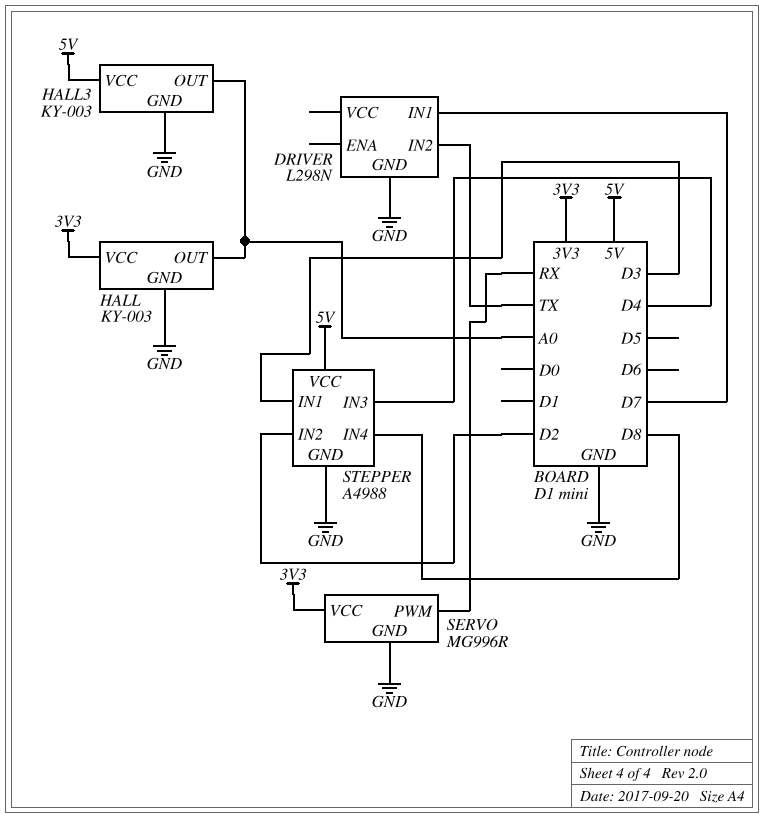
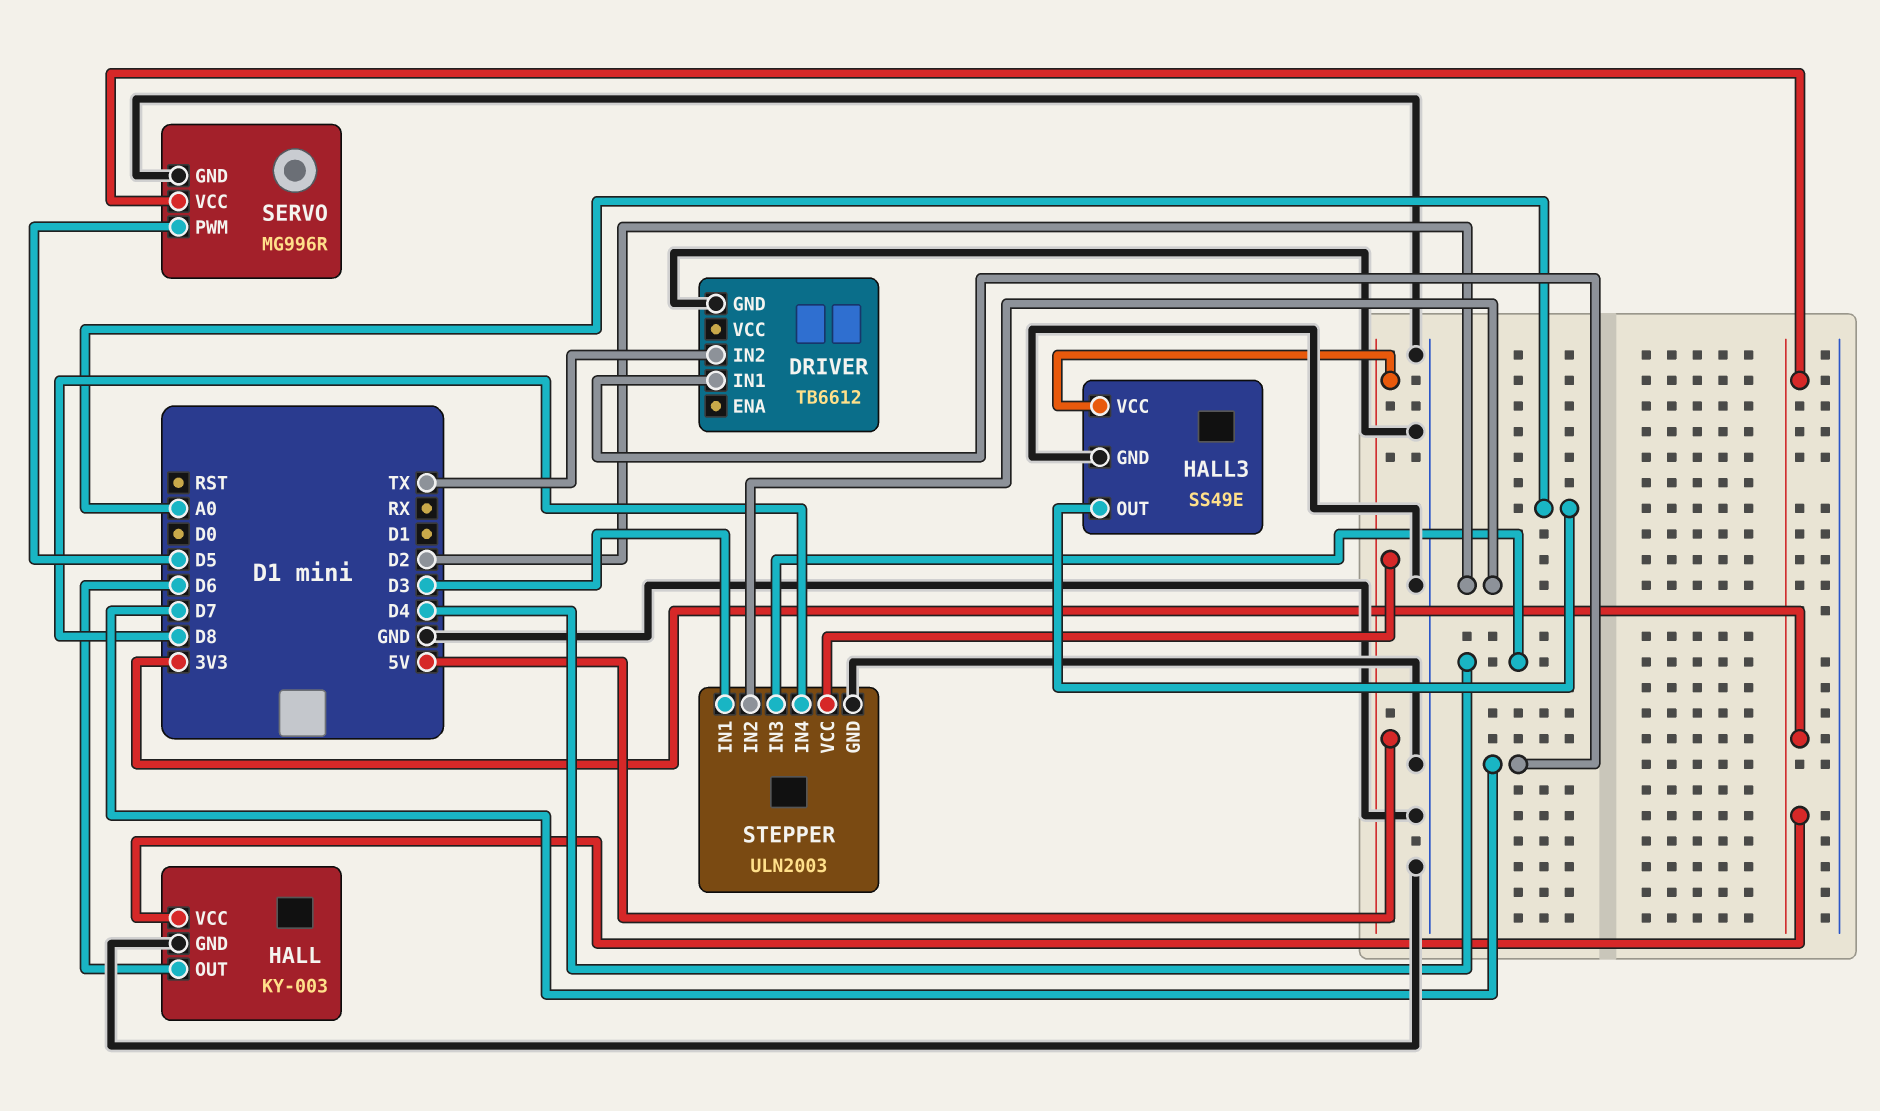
DRIVER: L298N -> TB6612
HALL pin OUT: A0 -> D6
HALL3: KY-003 -> SS49E
SERVO pin PWM: RX -> D5
STEPPER: A4988 -> ULN2003

